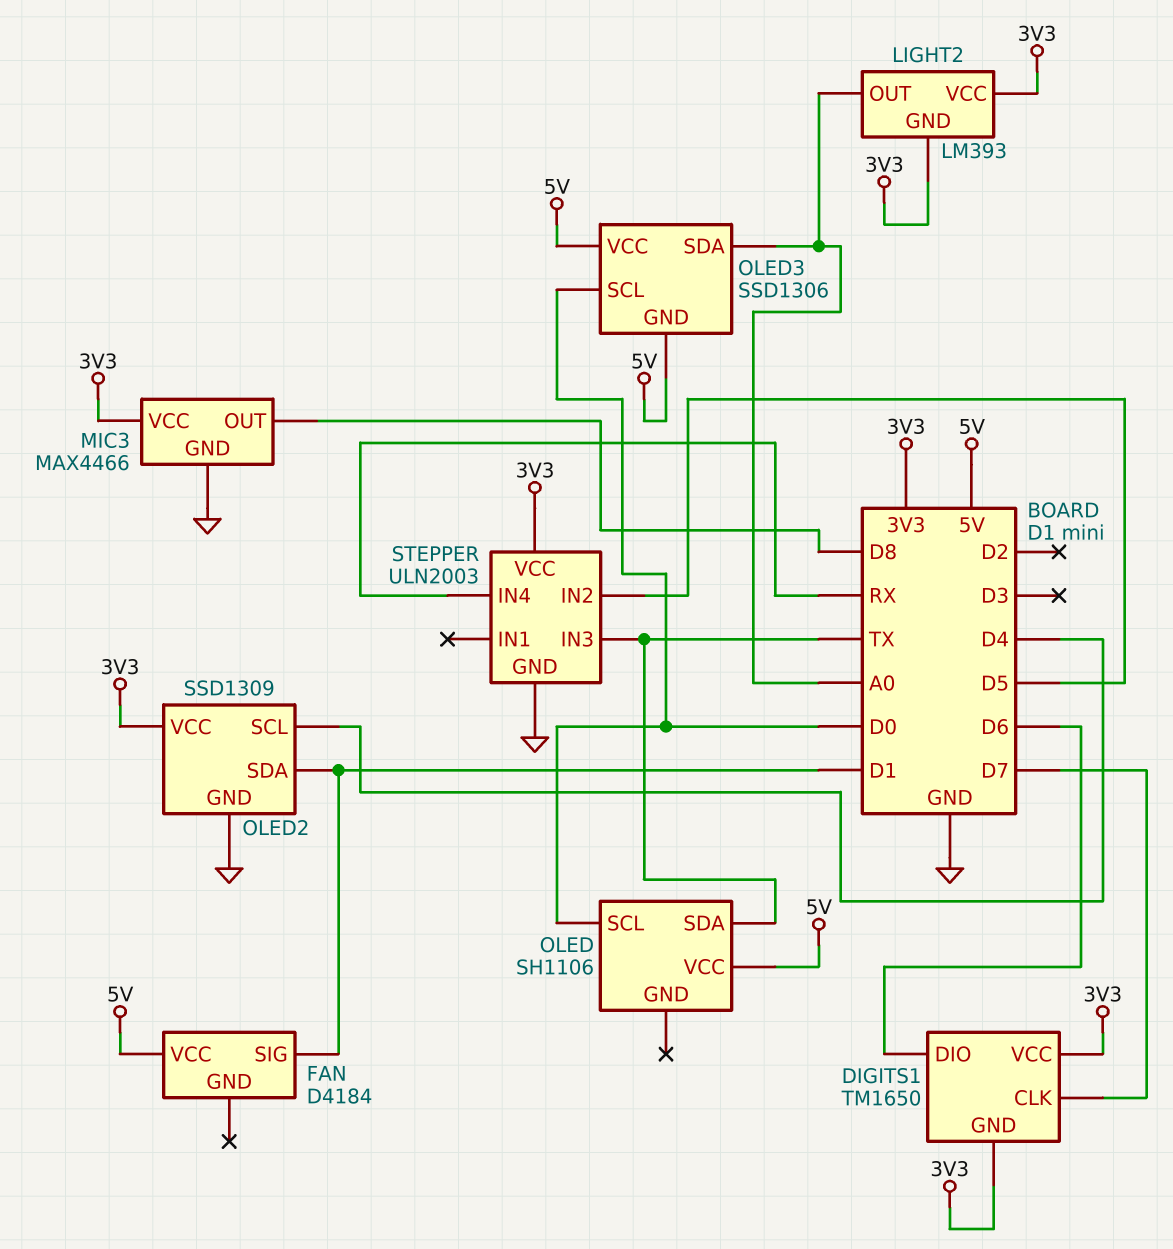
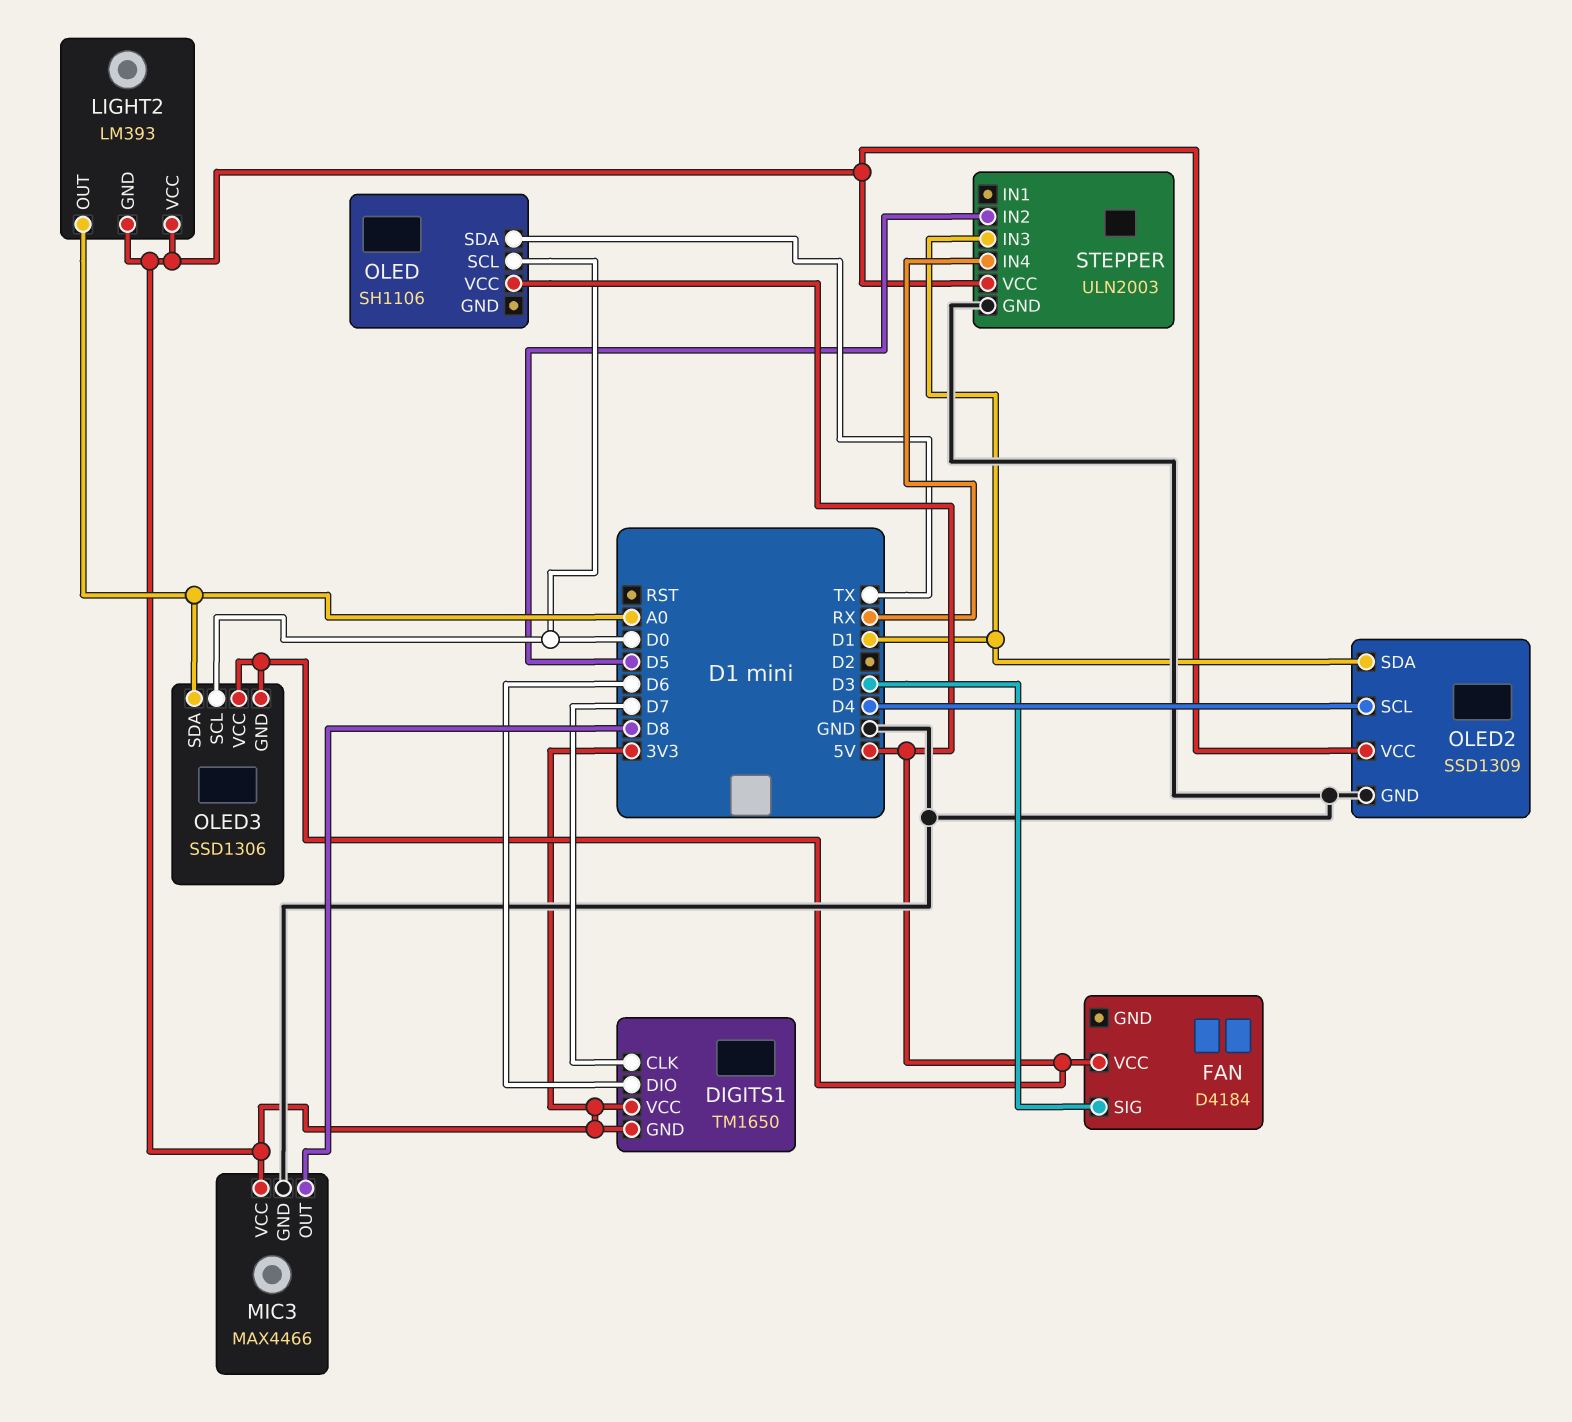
FAN pin SIG: D1 -> D3
STEPPER pin IN3: TX -> D1

